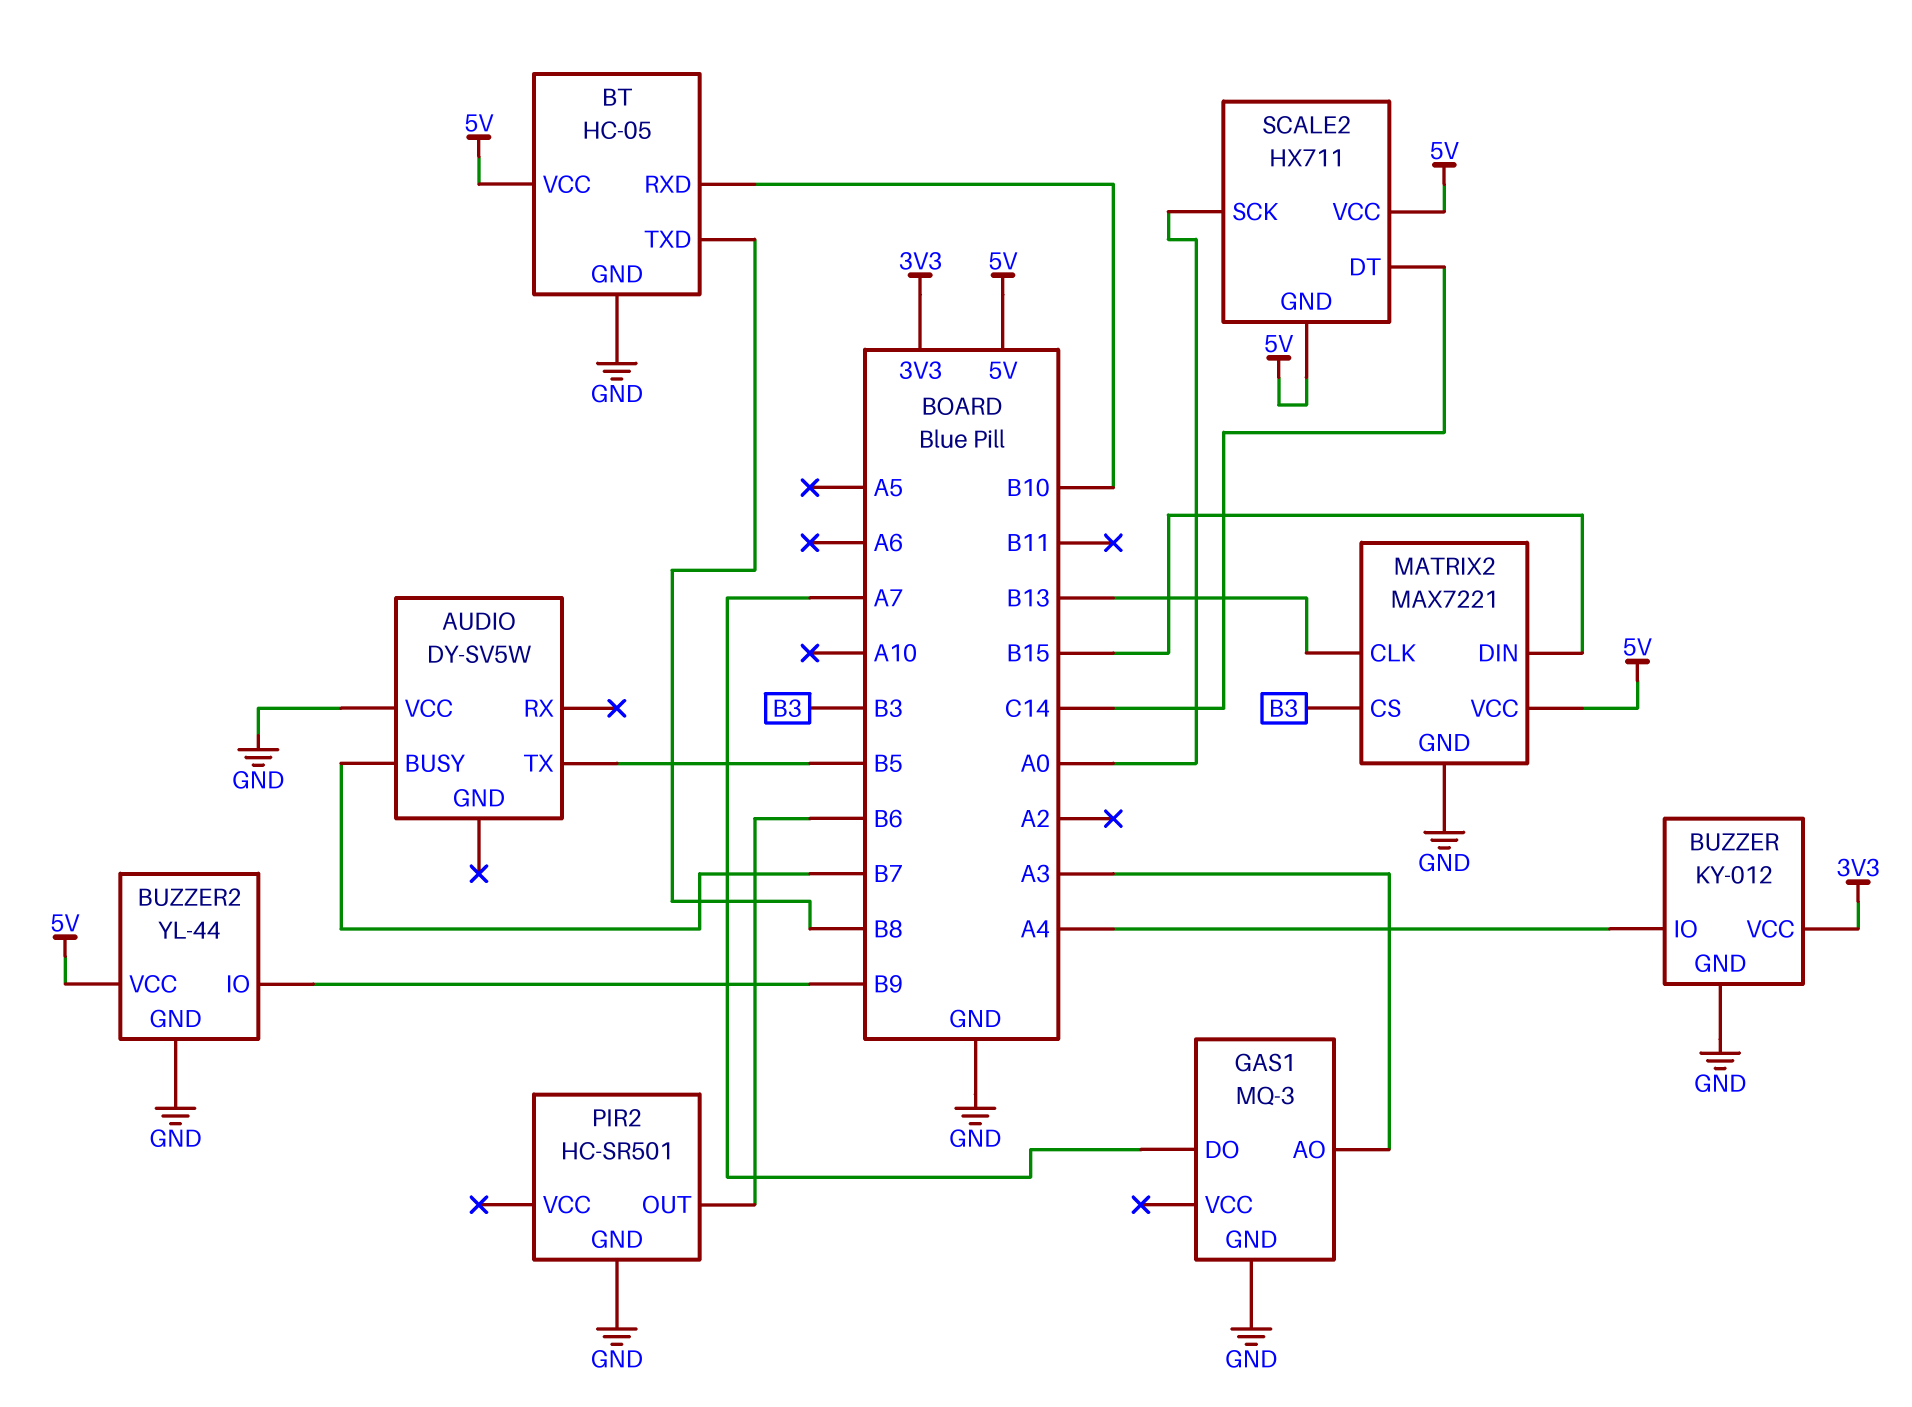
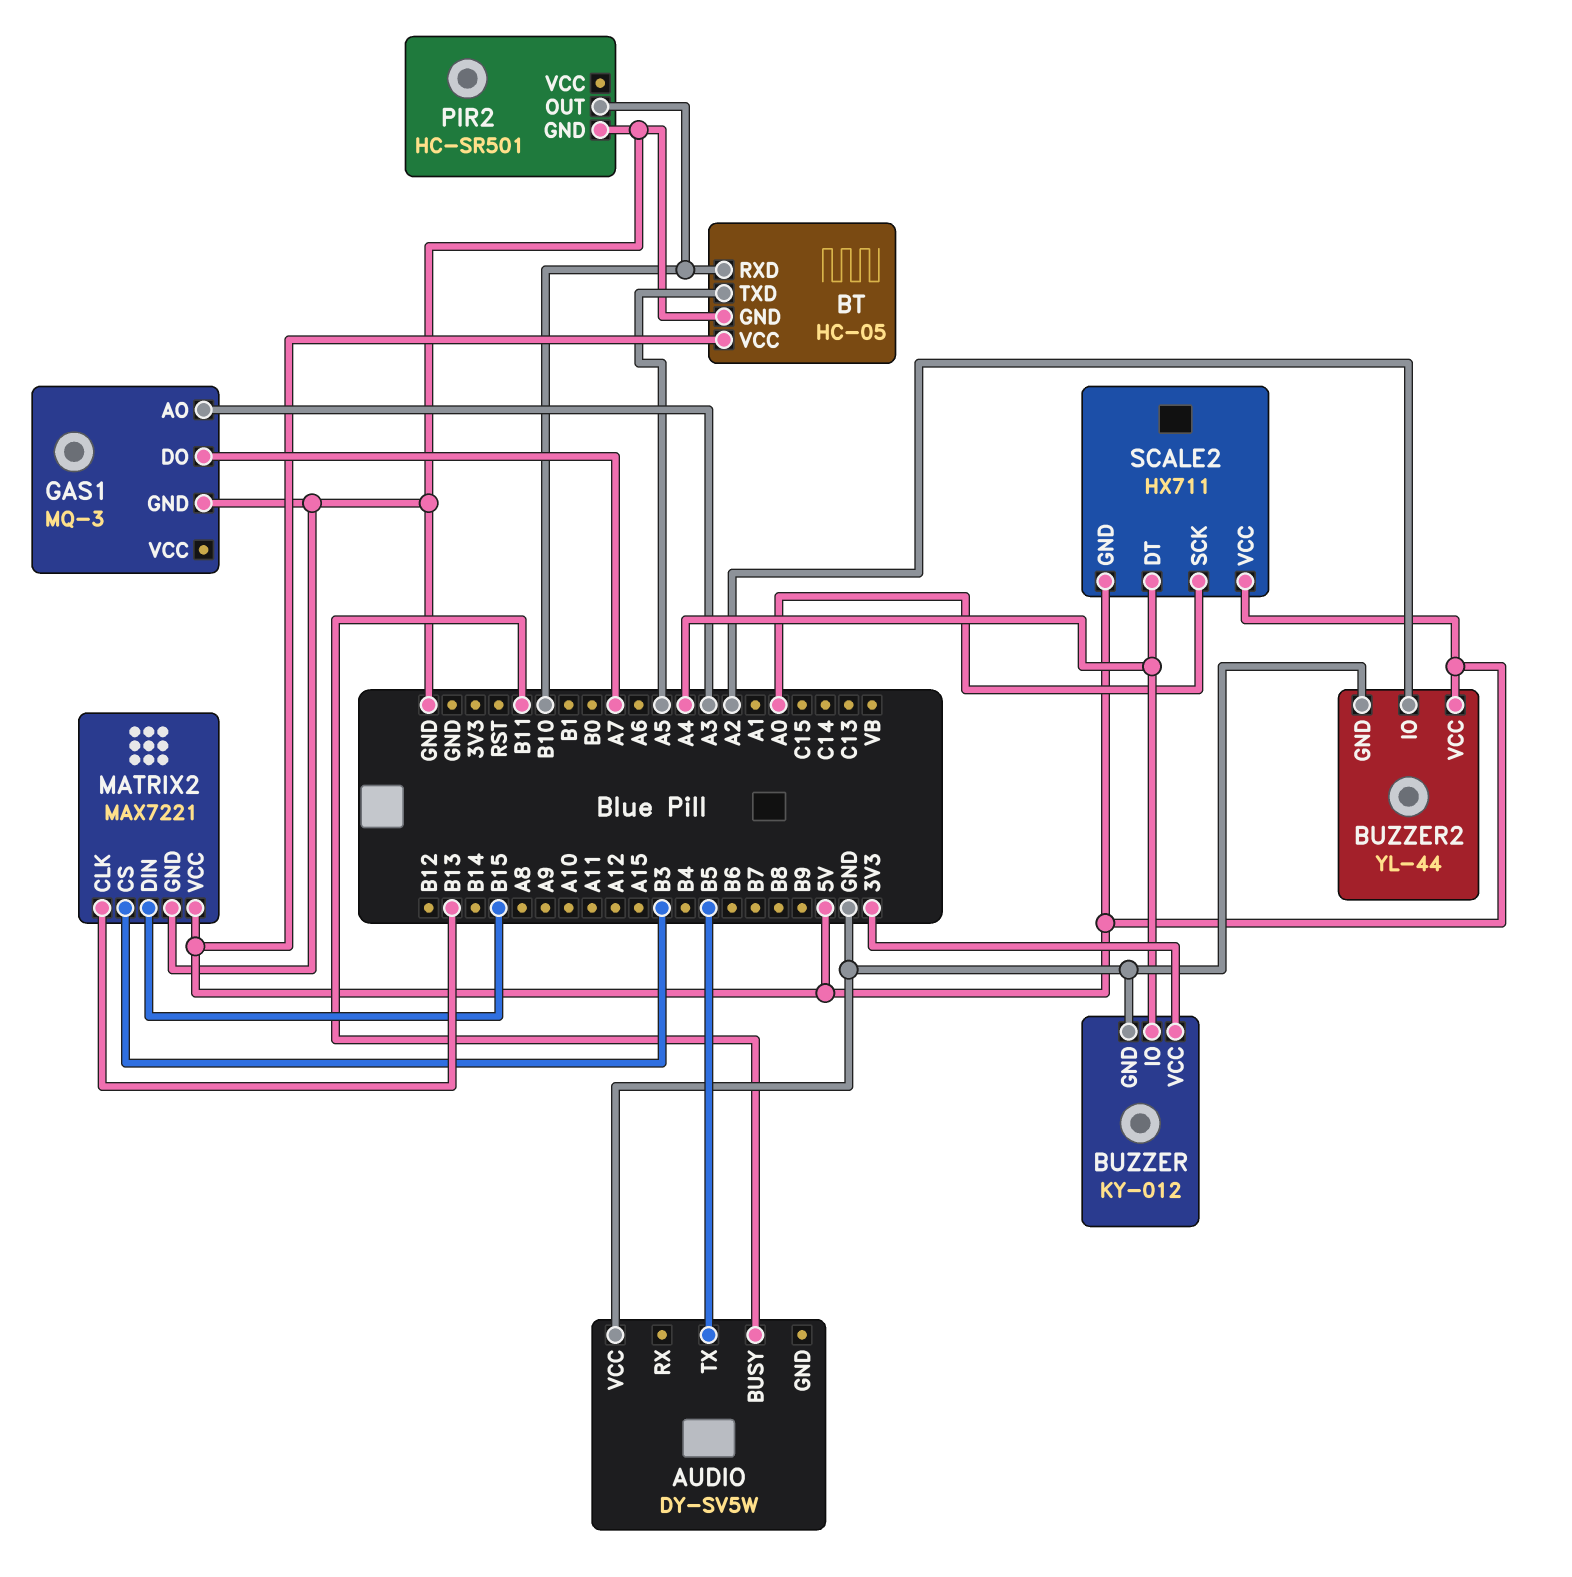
AUDIO pin BUSY: B7 -> B11
BT pin TXD: B8 -> A5
BUZZER2 pin IO: B9 -> A2
PIR2 pin OUT: B6 -> B10
SCALE2 pin DT: C14 -> A4

